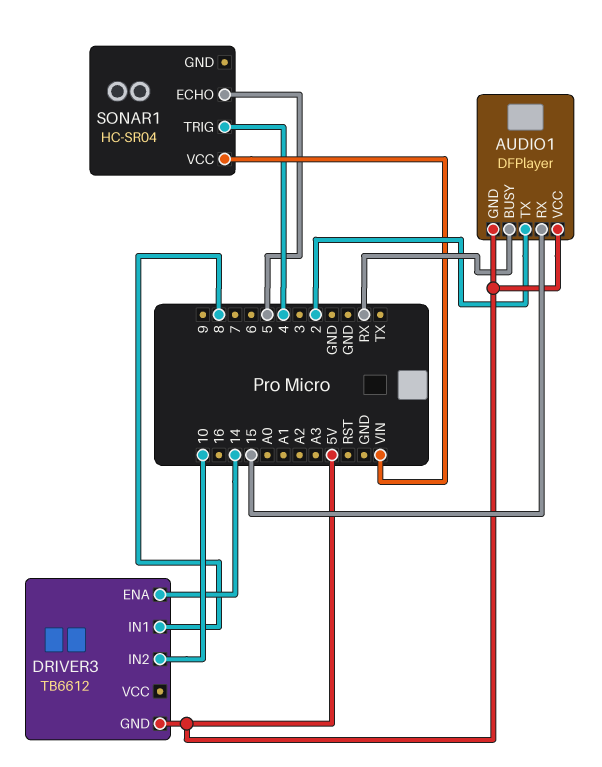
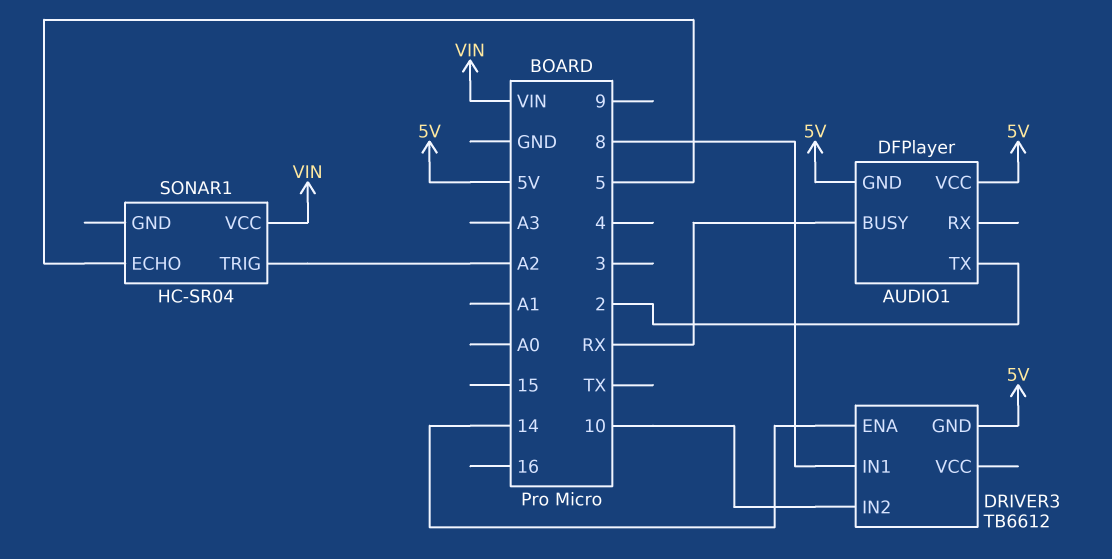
AUDIO1 pin RX: 15 -> none
SONAR1 pin TRIG: 4 -> A2

